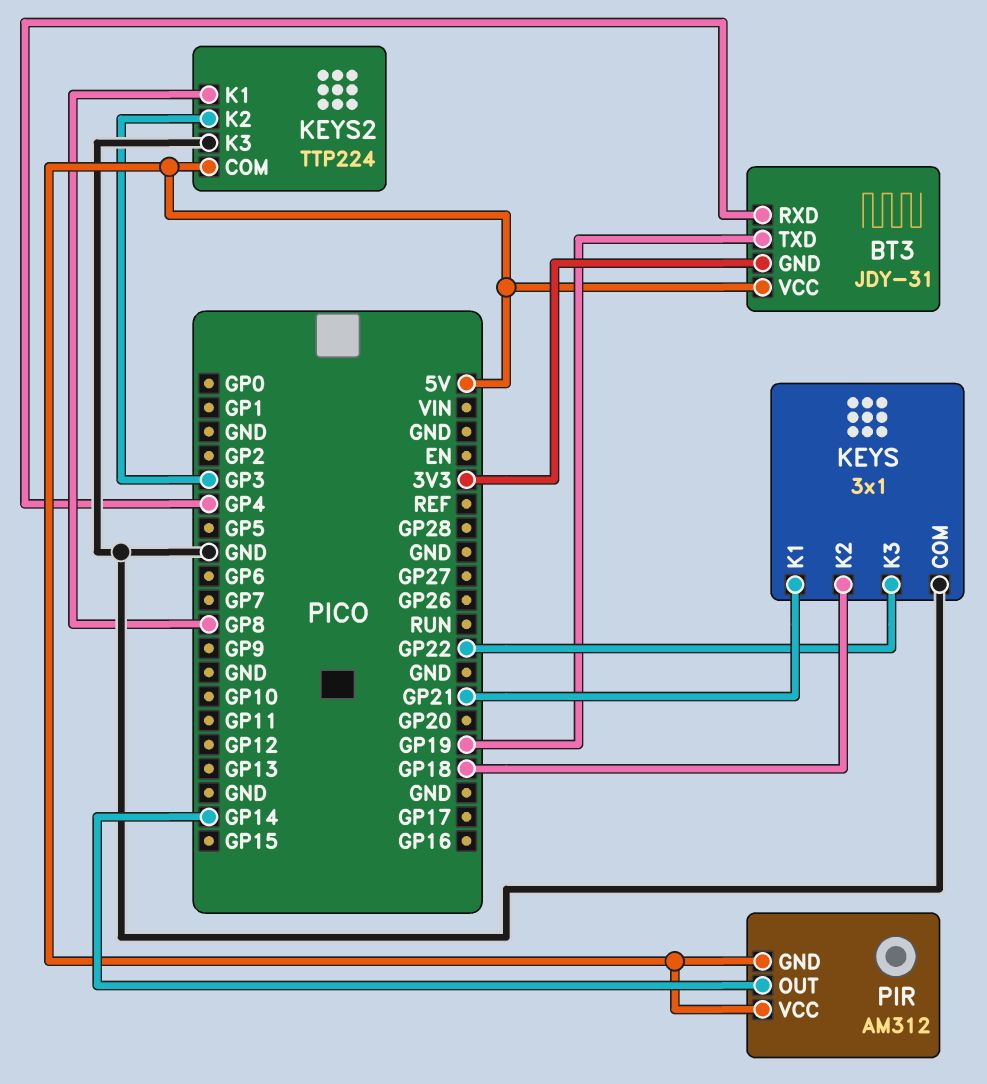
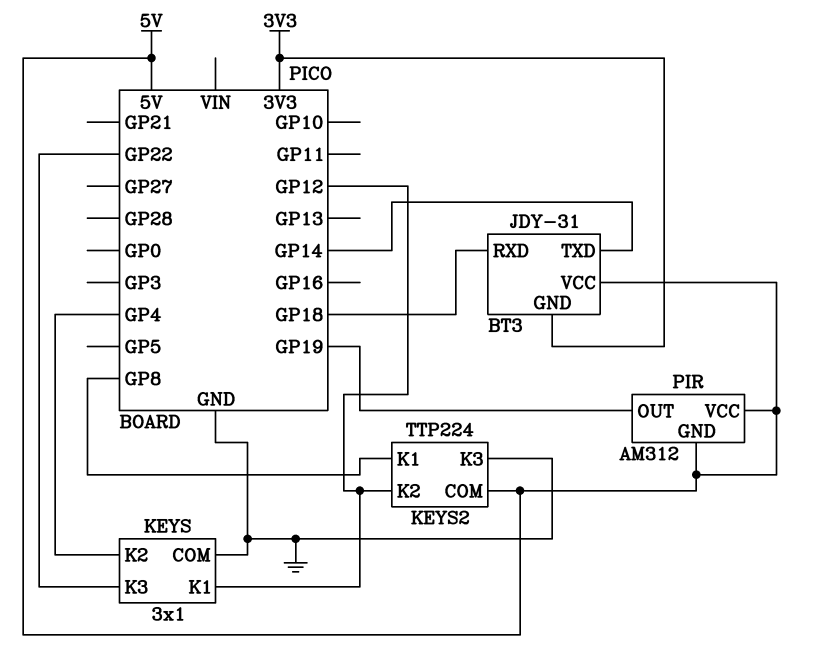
BT3 pin RXD: GP4 -> GP18
BT3 pin TXD: GP19 -> GP14
KEYS pin K1: GP21 -> GP12
KEYS pin K2: GP18 -> GP4
KEYS2 pin K2: GP3 -> GP12
PIR pin OUT: GP14 -> GP19

